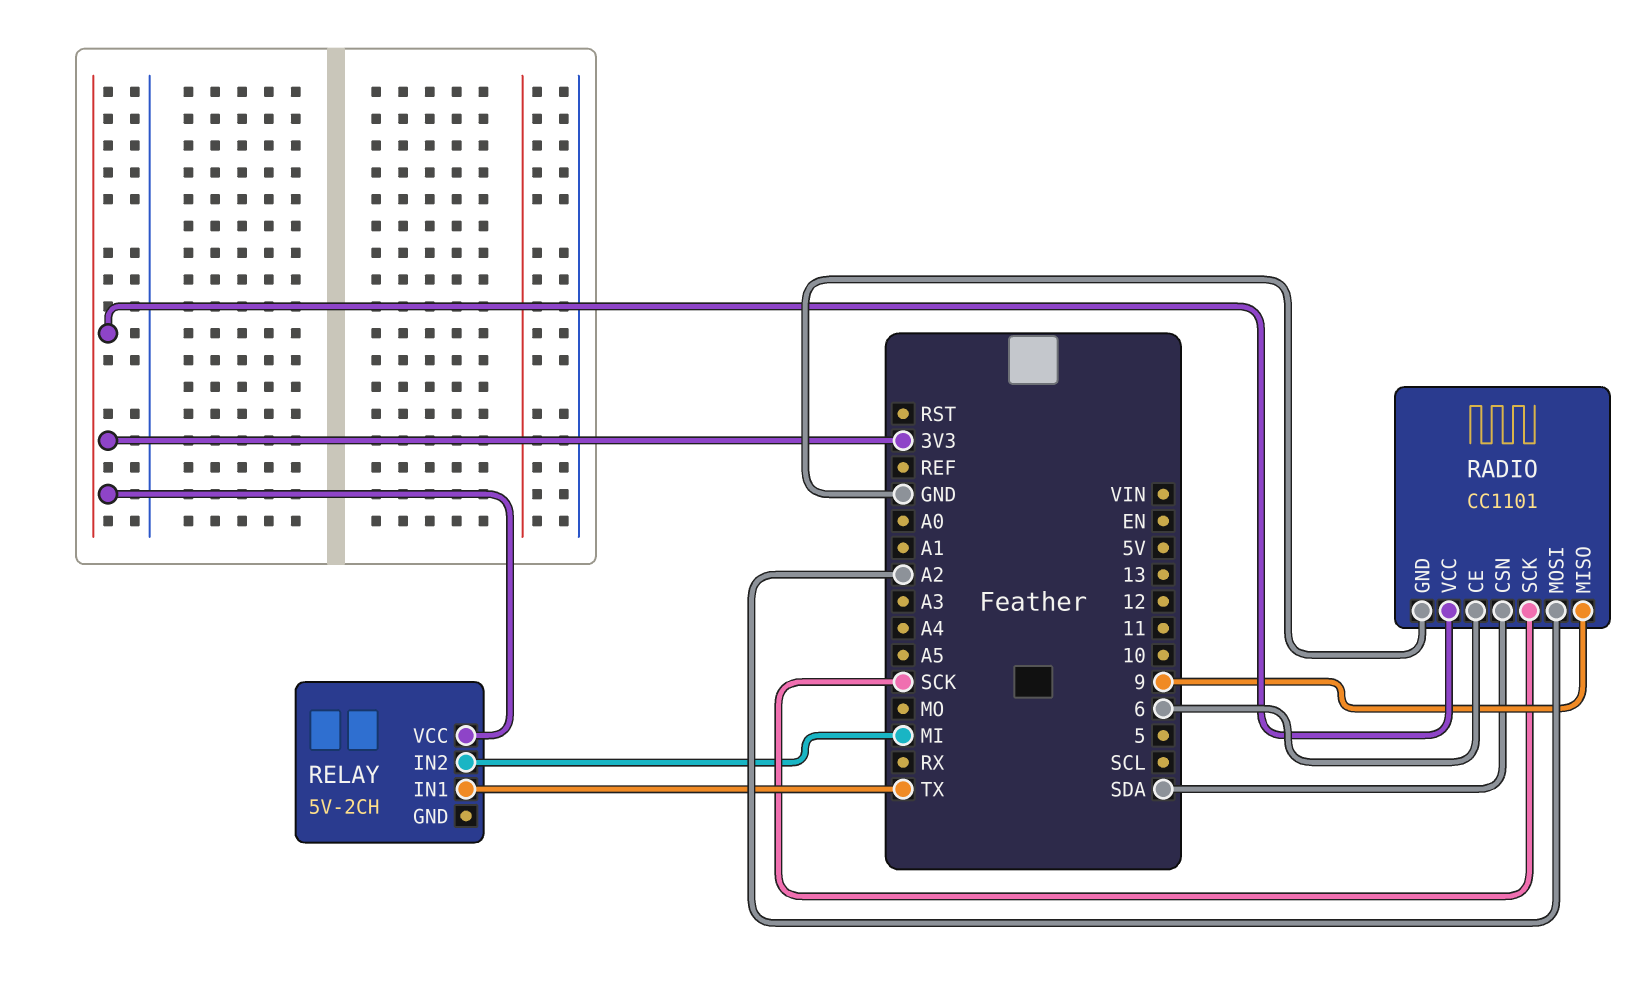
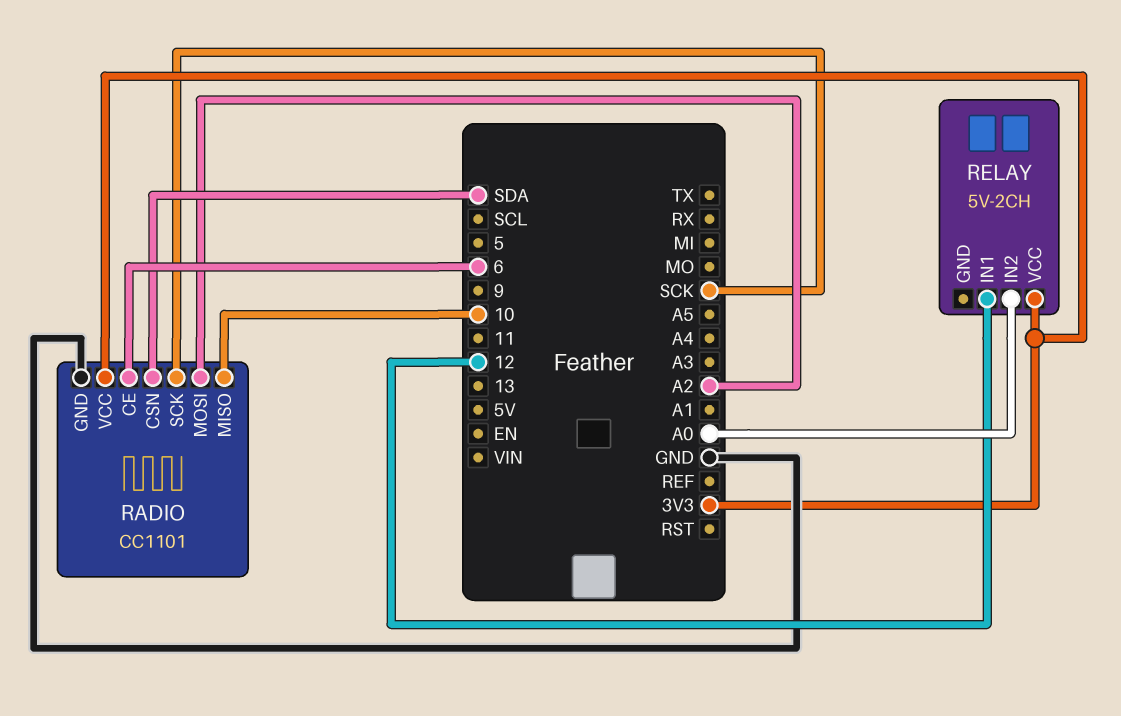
RADIO pin MISO: 9 -> 10
RELAY pin IN1: TX -> 12
RELAY pin IN2: MI -> A0

